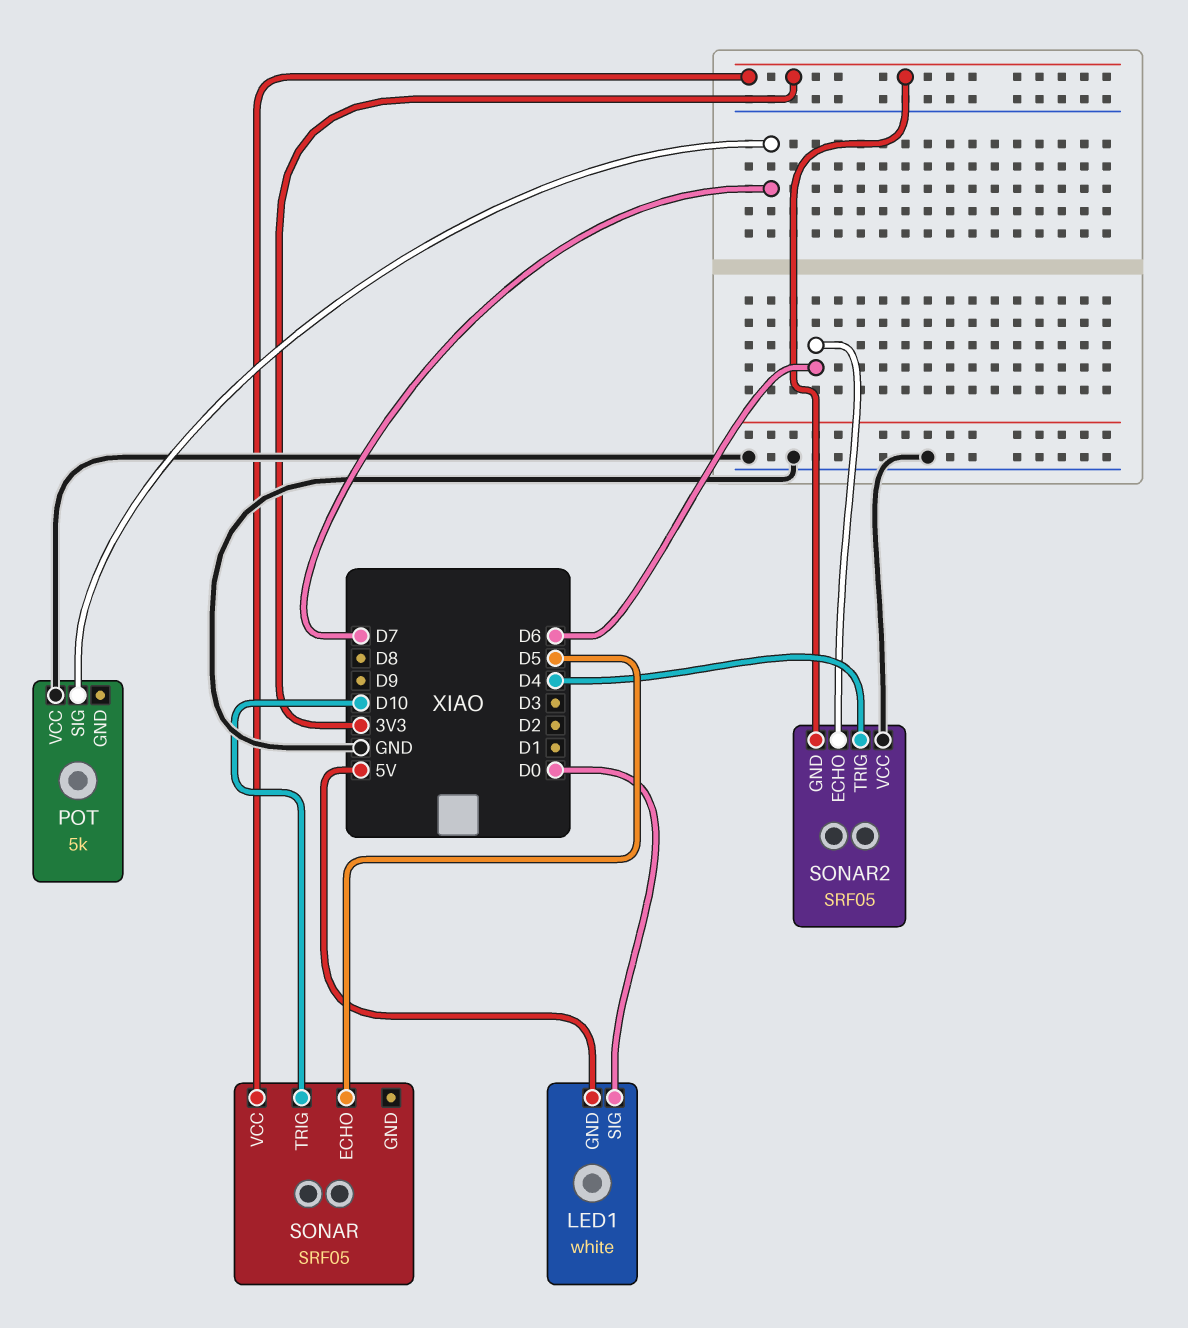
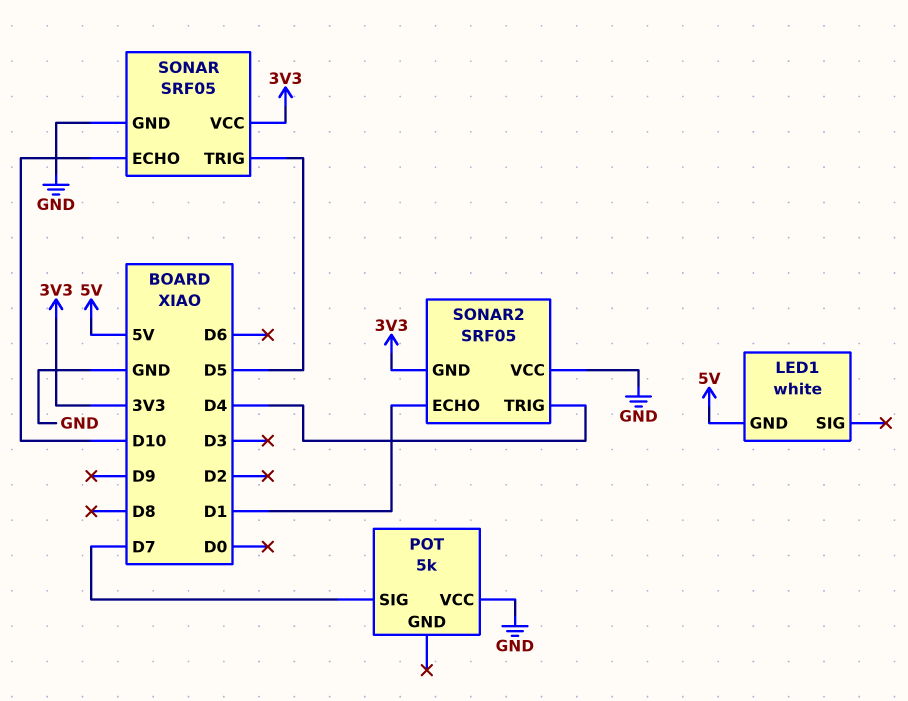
LED1 pin SIG: D0 -> none
SONAR pin ECHO: D5 -> D10
SONAR pin GND: none -> GND
SONAR pin TRIG: D10 -> D5
SONAR2 pin ECHO: D6 -> D1

